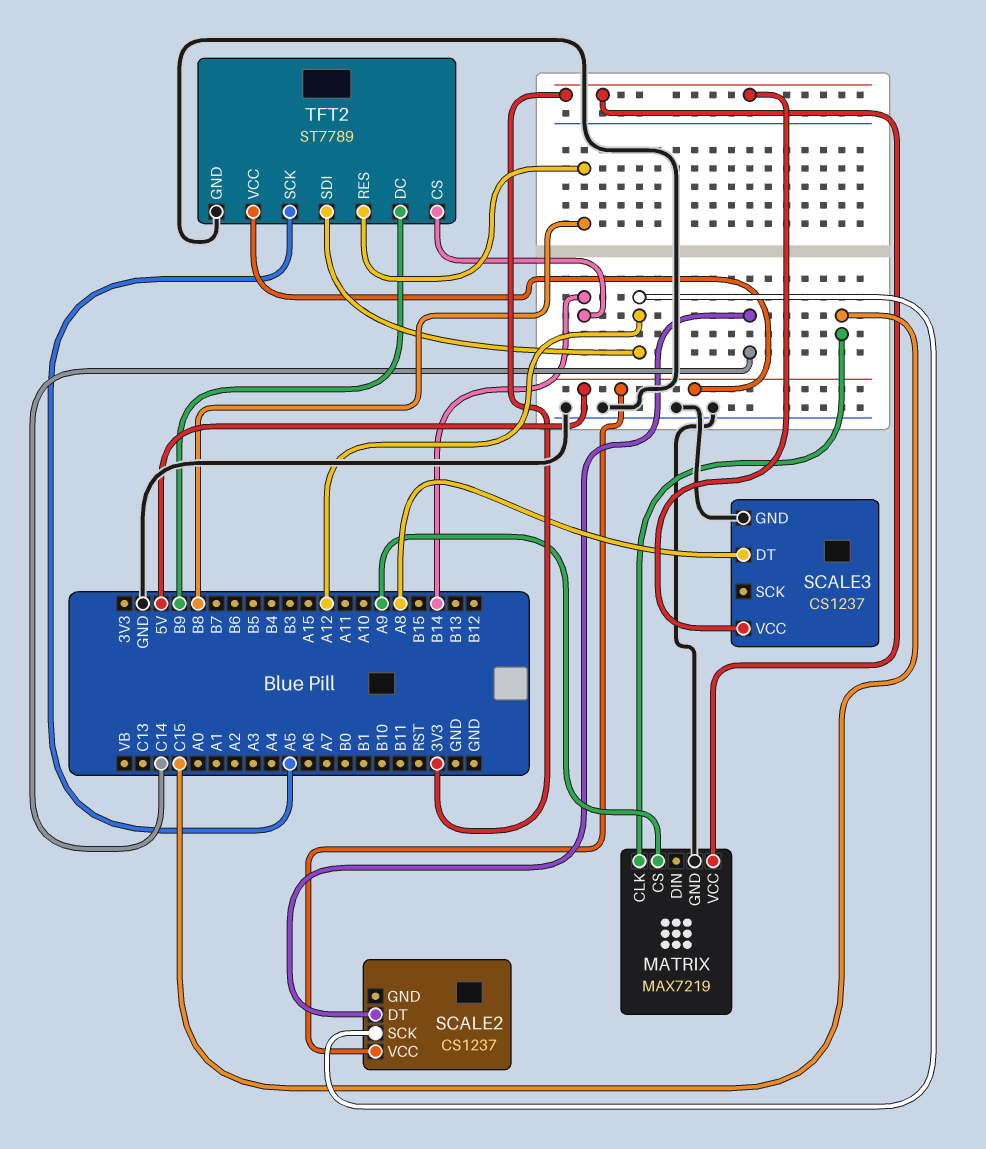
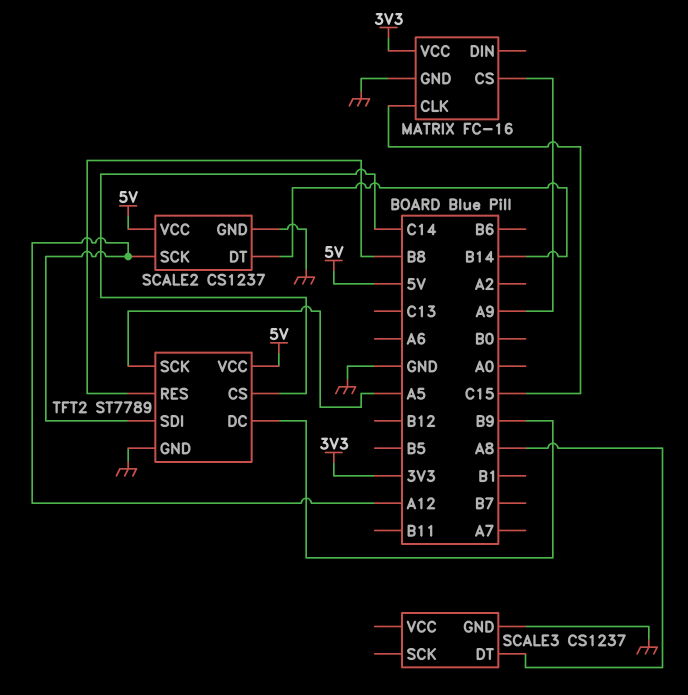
MATRIX: MAX7219 -> FC-16
SCALE2 pin DT: C14 -> B14
SCALE2 pin GND: none -> GND
SCALE3 pin VCC: 3V3 -> none
TFT2 pin CS: B14 -> C14

